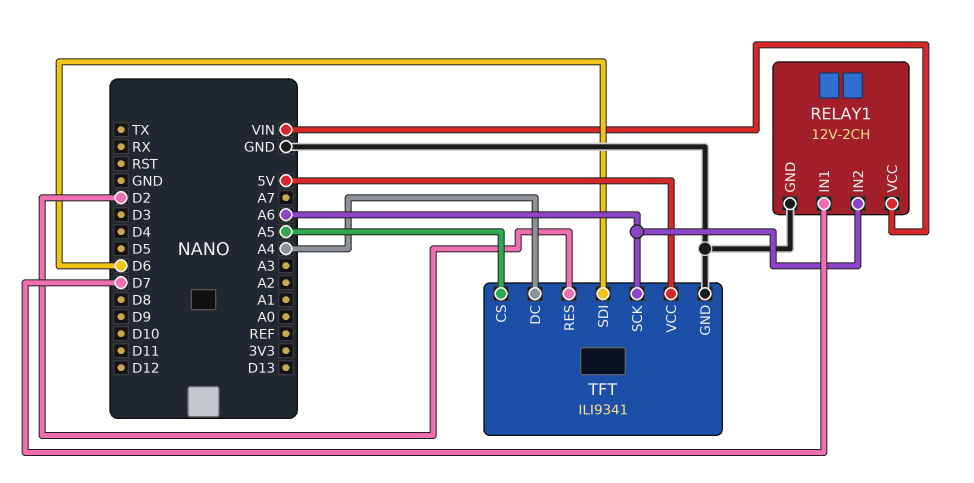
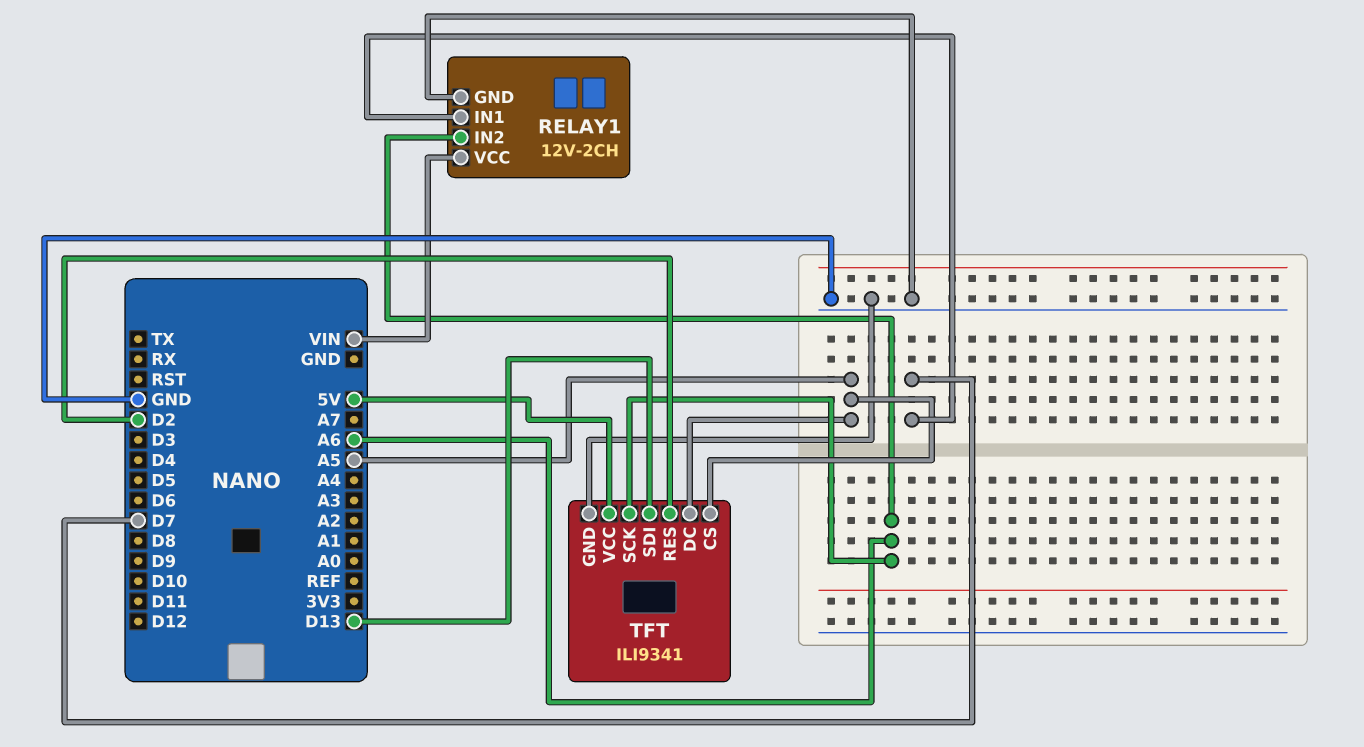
TFT pin DC: A4 -> A5
TFT pin SDI: D6 -> D13

